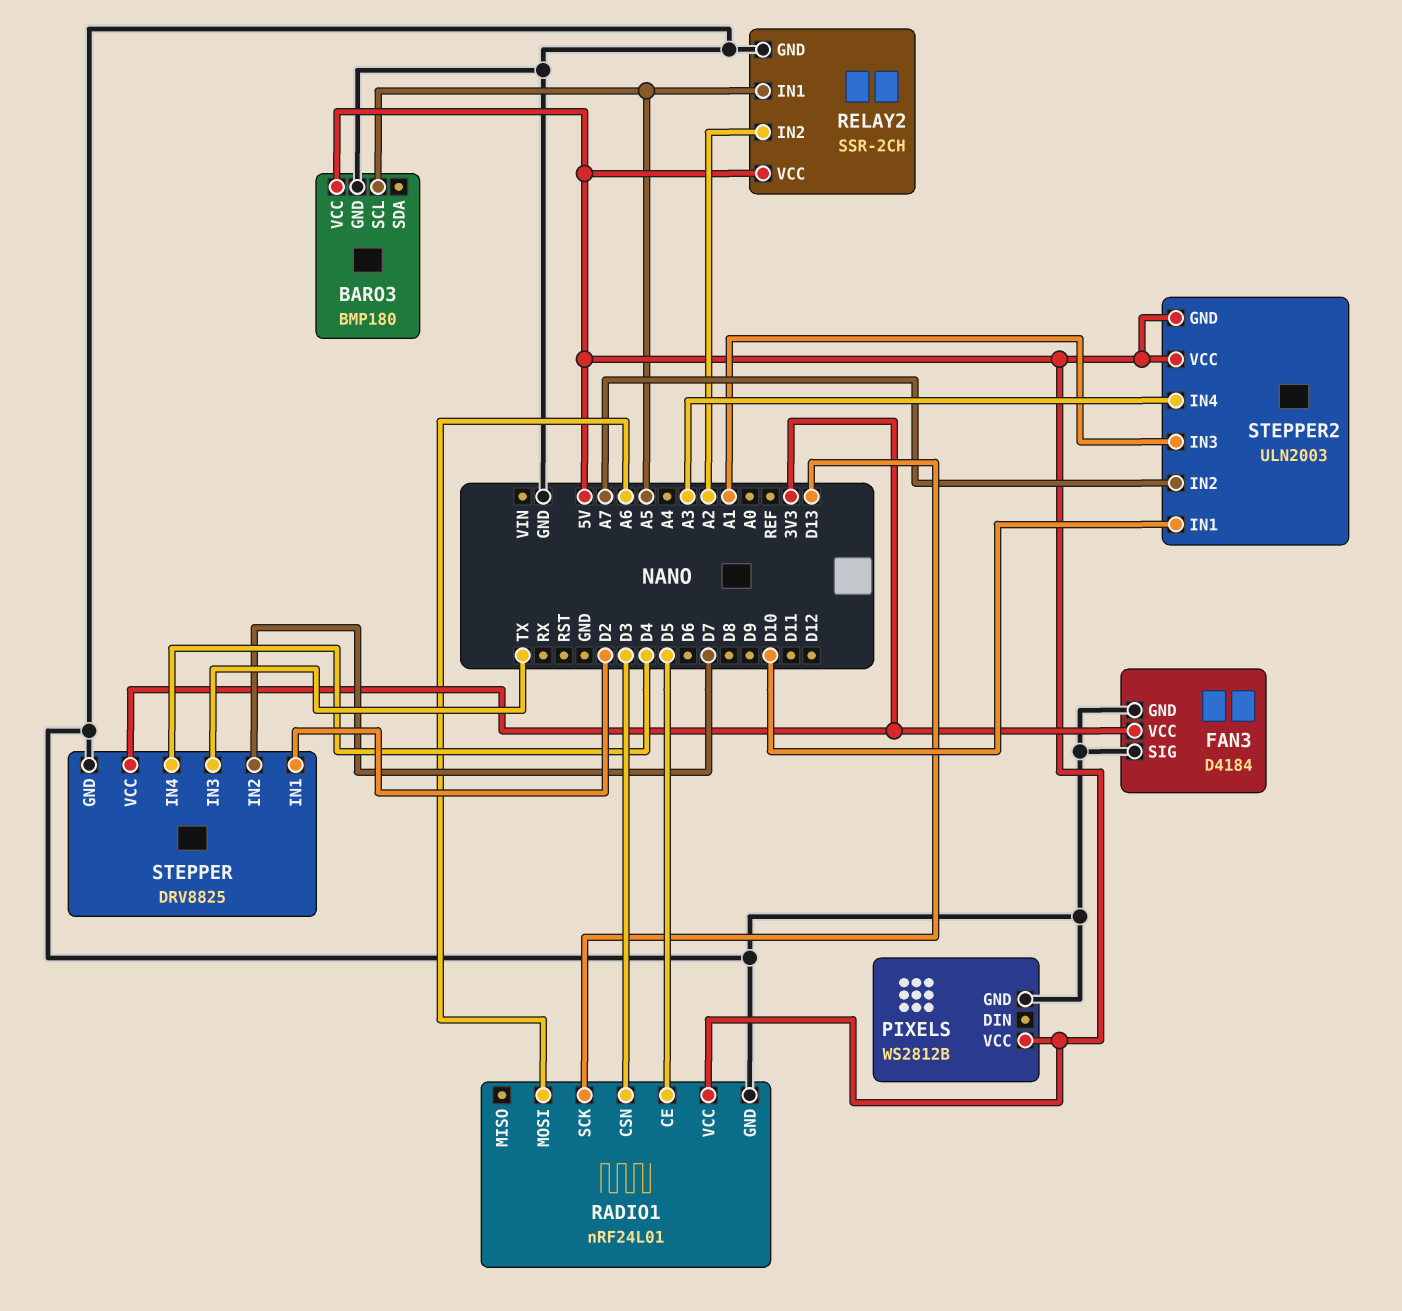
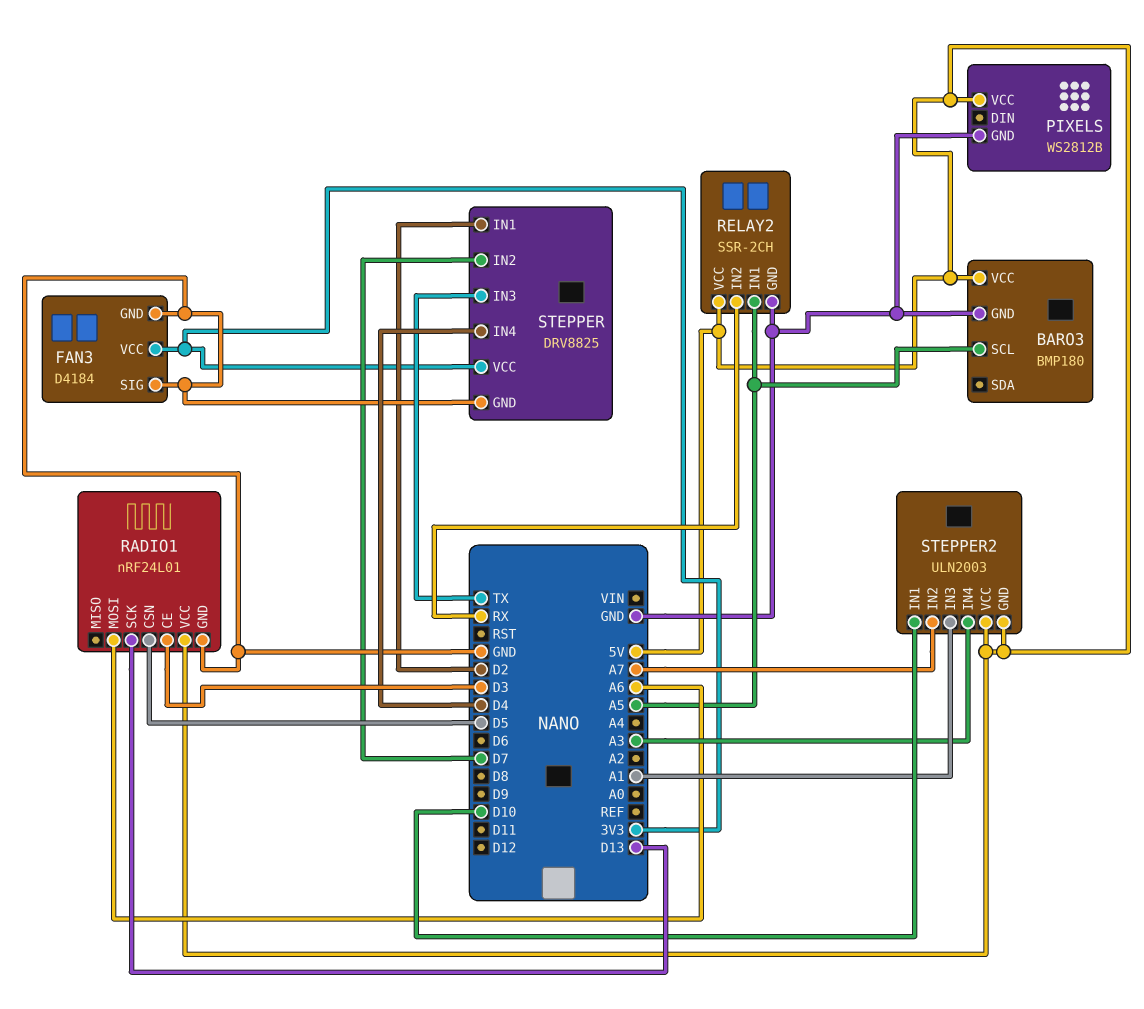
RADIO1 pin CE: D5 -> D3
RADIO1 pin CSN: D3 -> D5
RELAY2 pin IN2: A2 -> RX

